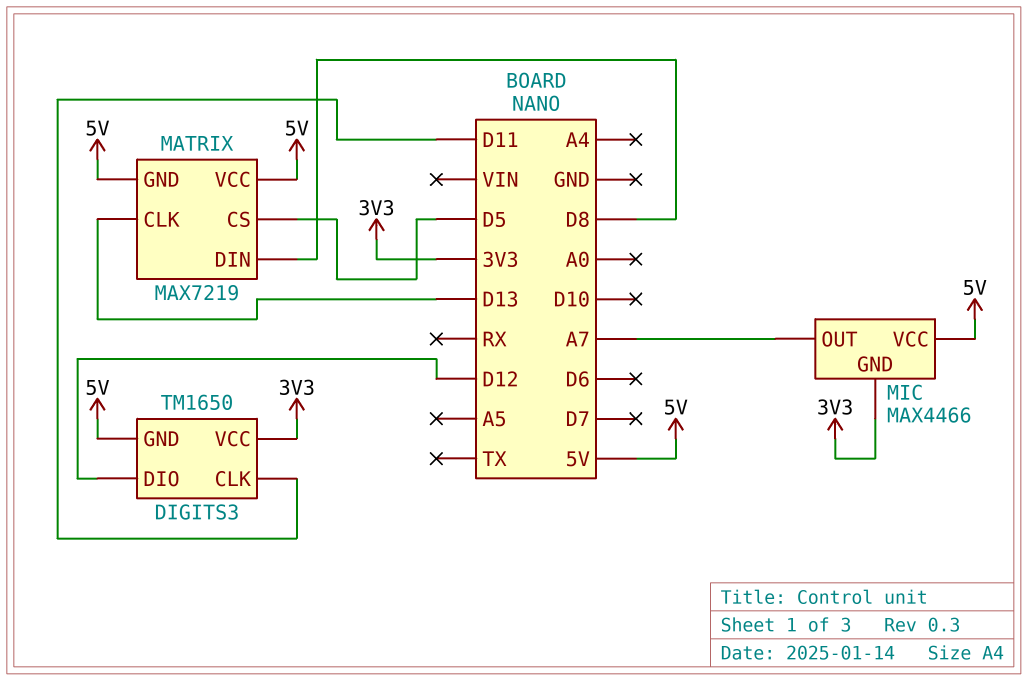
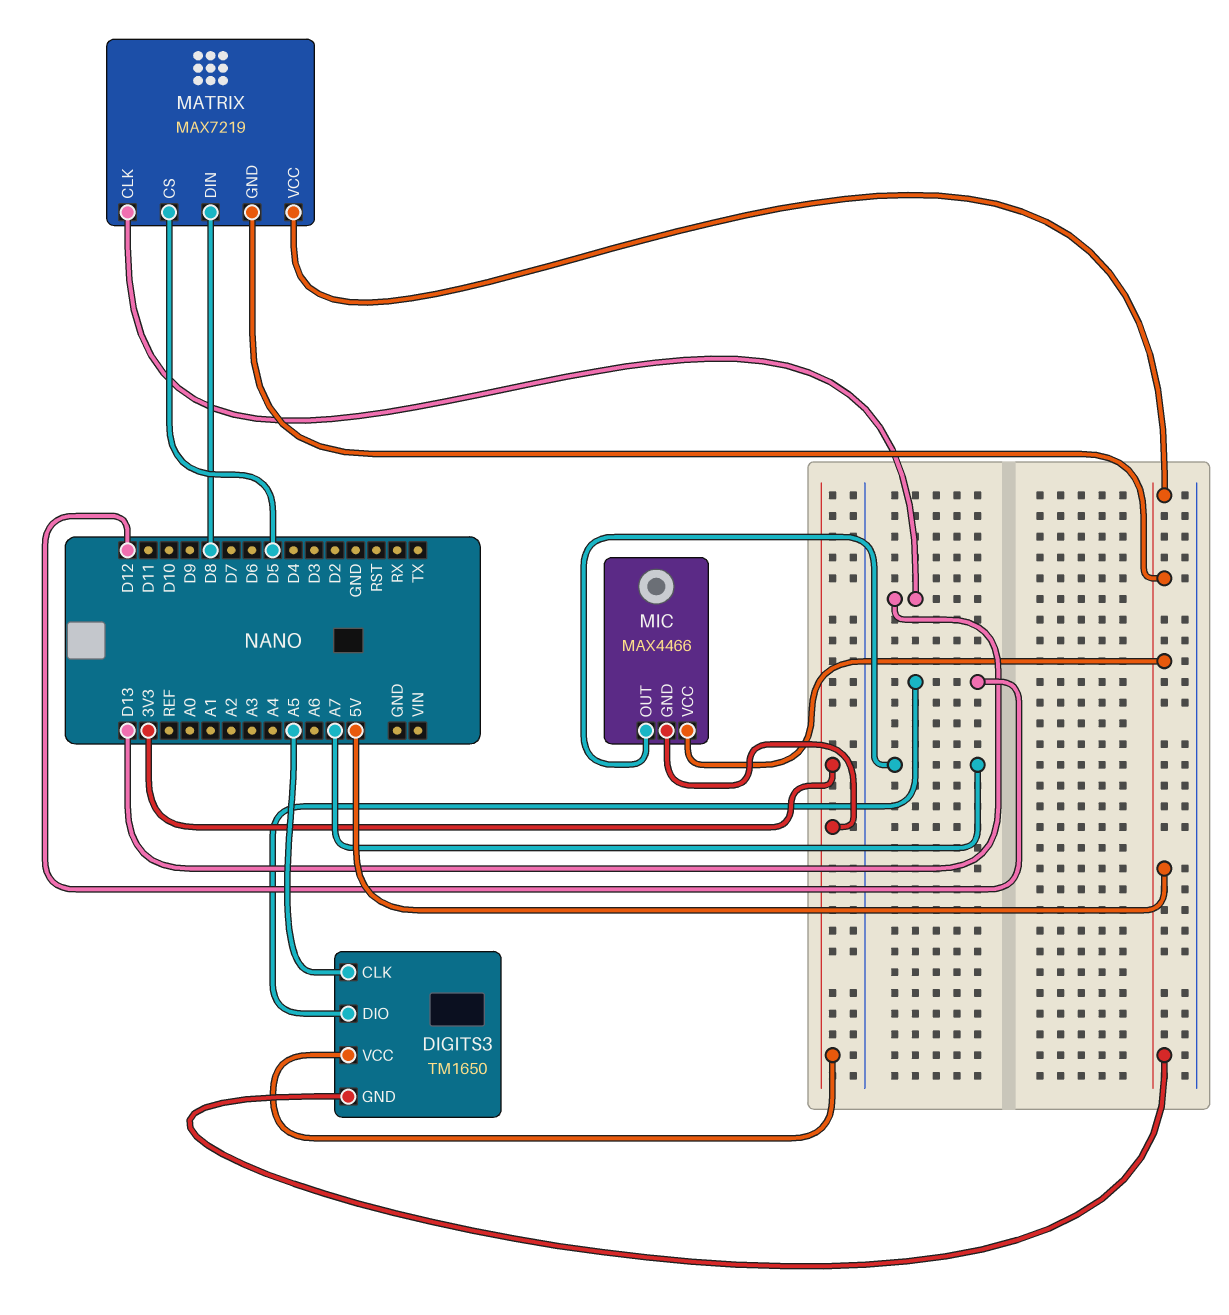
DIGITS3 pin CLK: D11 -> A5

